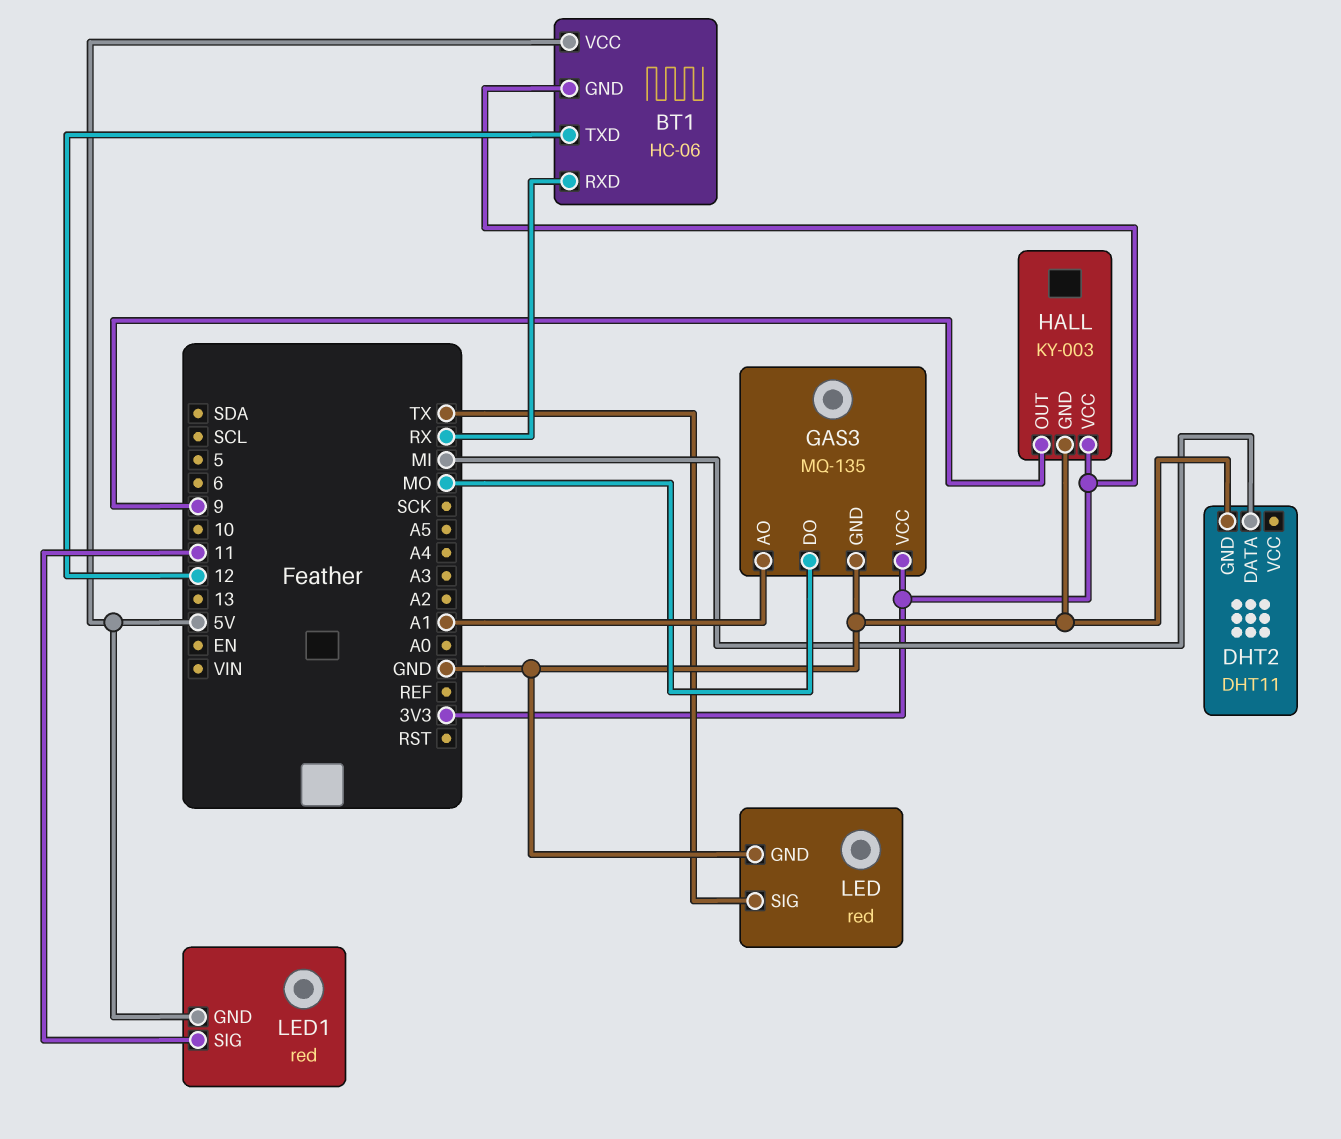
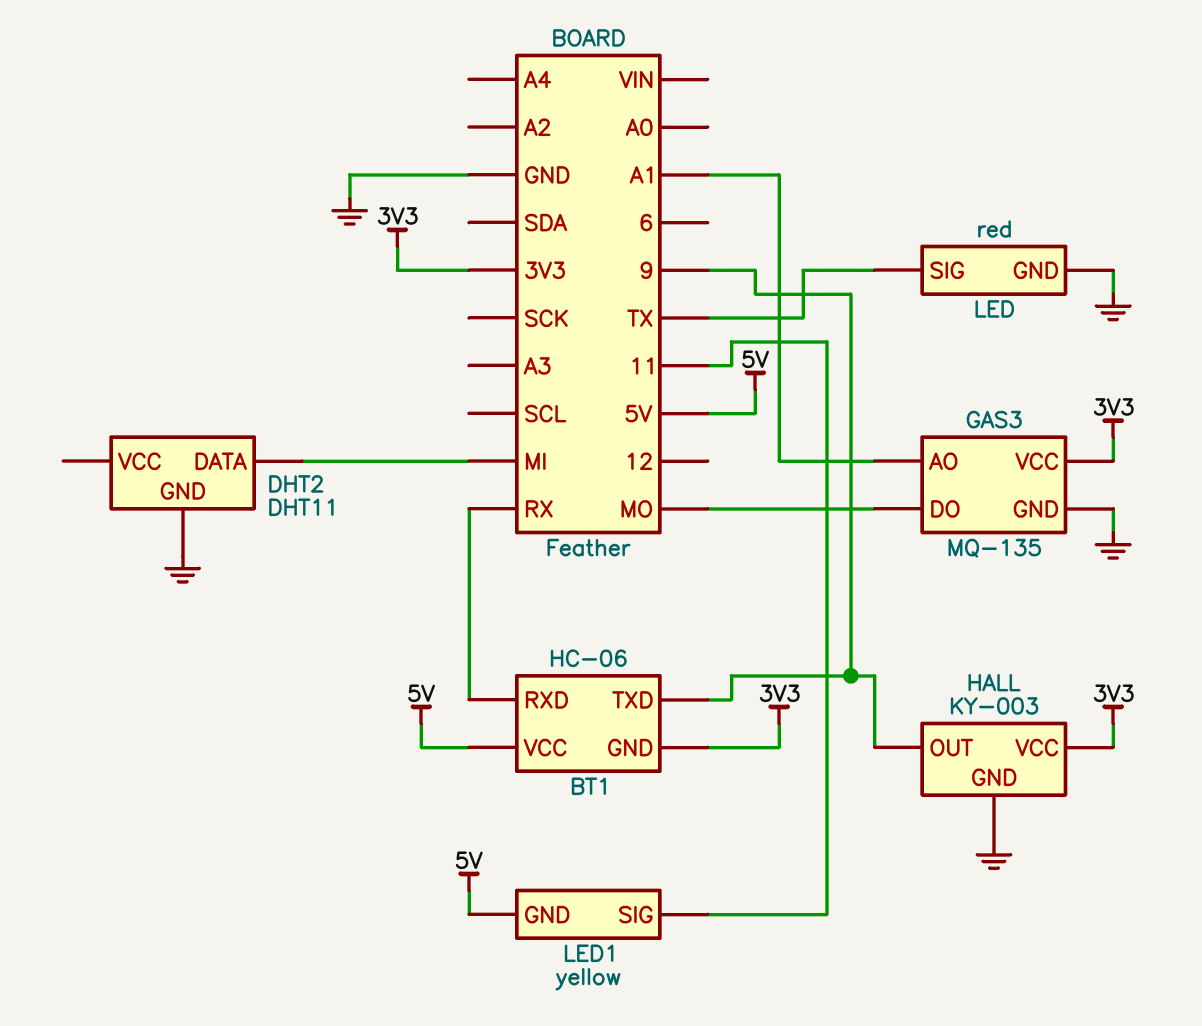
BT1 pin TXD: 12 -> 9
LED1: red -> yellow

